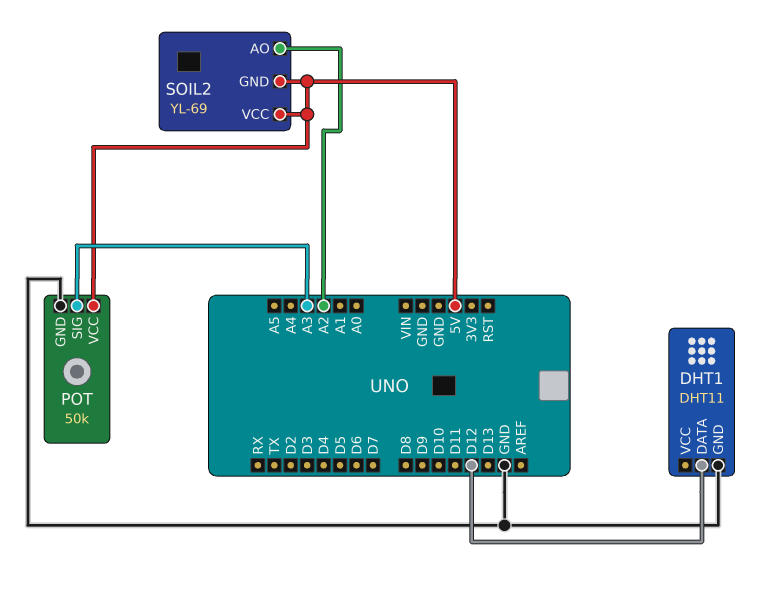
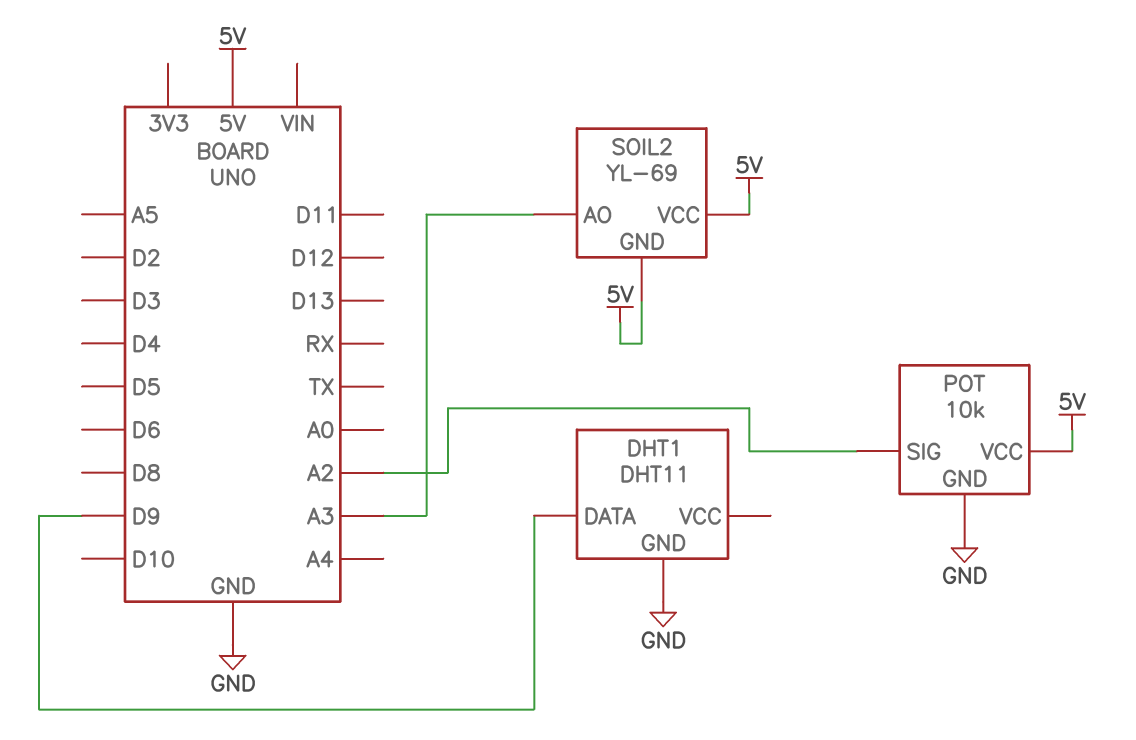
DHT1 pin DATA: D12 -> D9
POT: 50k -> 10k
POT pin SIG: A3 -> A2
SOIL2 pin AO: A2 -> A3

